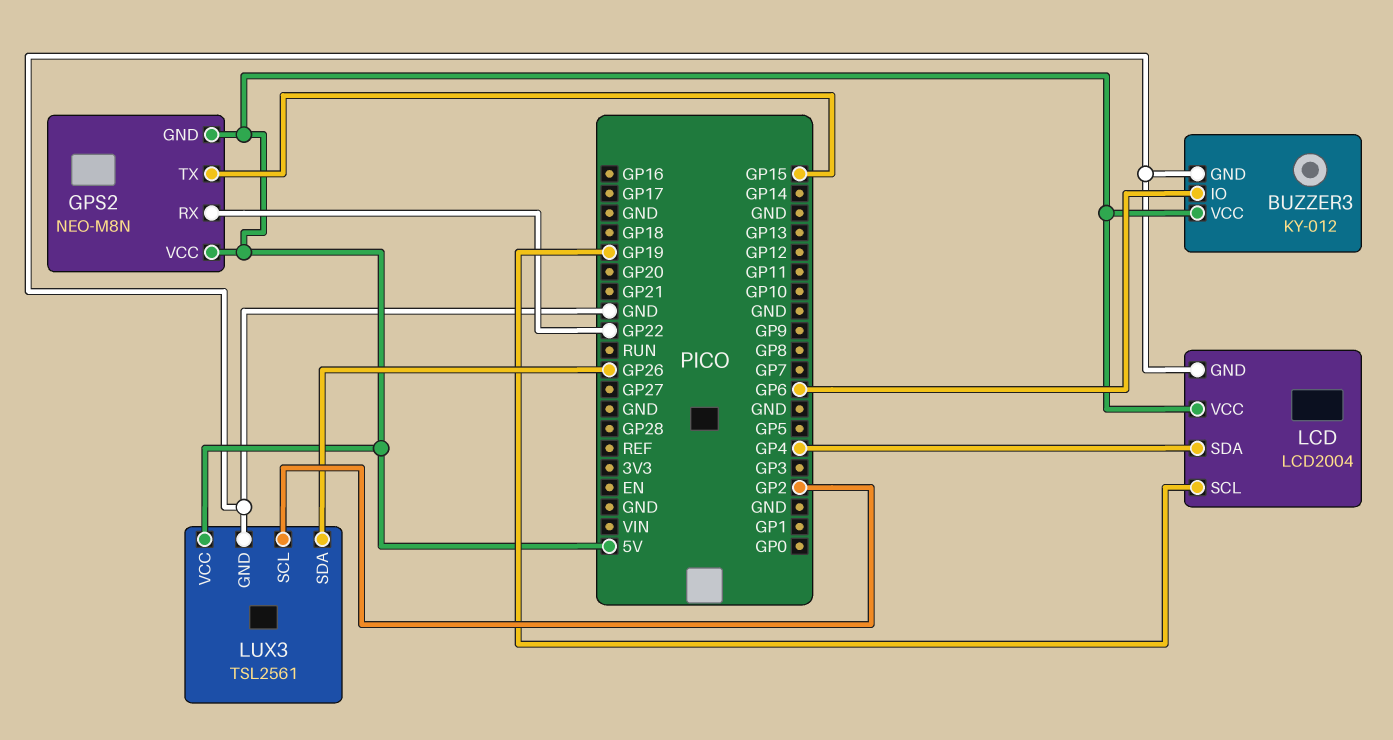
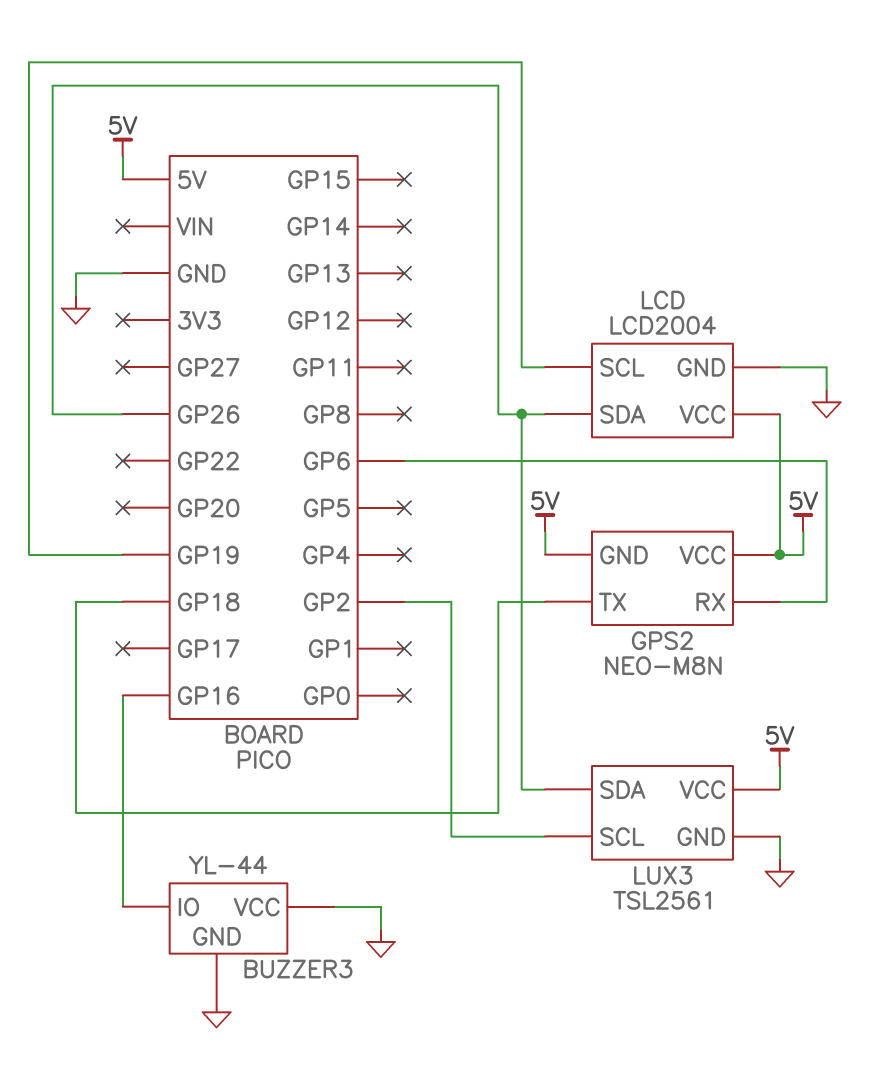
BUZZER3: KY-012 -> YL-44
BUZZER3 pin IO: GP6 -> GP16
BUZZER3 pin VCC: 5V -> GND
GPS2 pin RX: GP22 -> GP6
GPS2 pin TX: GP15 -> GP18
LCD pin SDA: GP4 -> GP26

